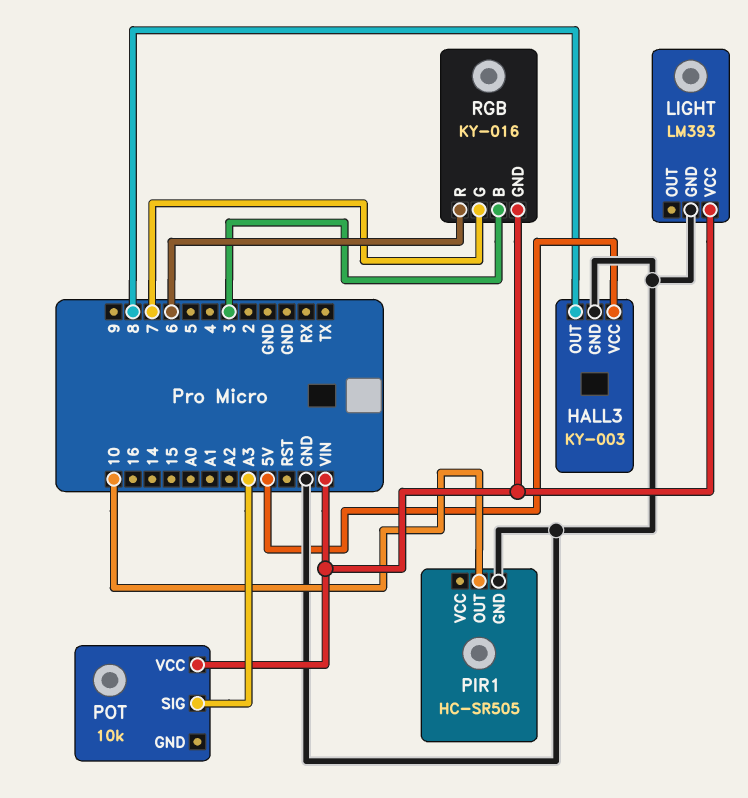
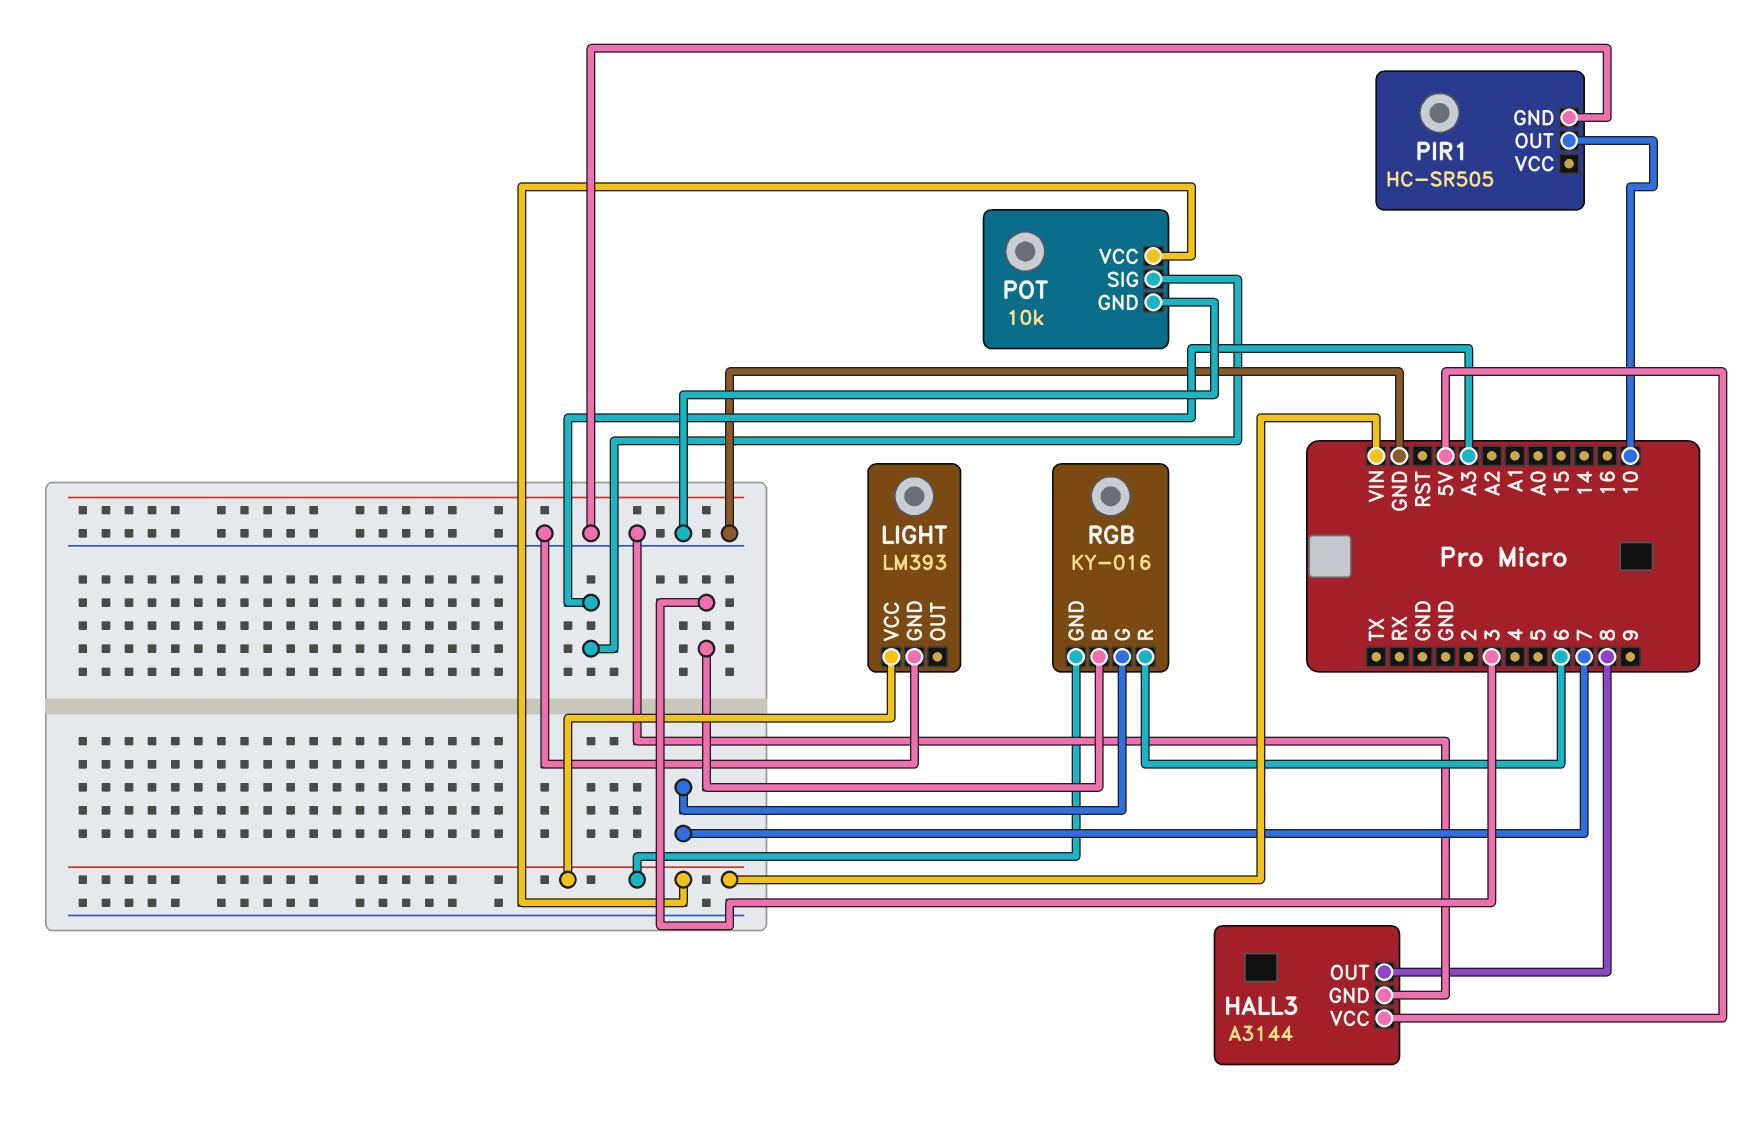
HALL3: KY-003 -> A3144
POT pin GND: none -> GND

